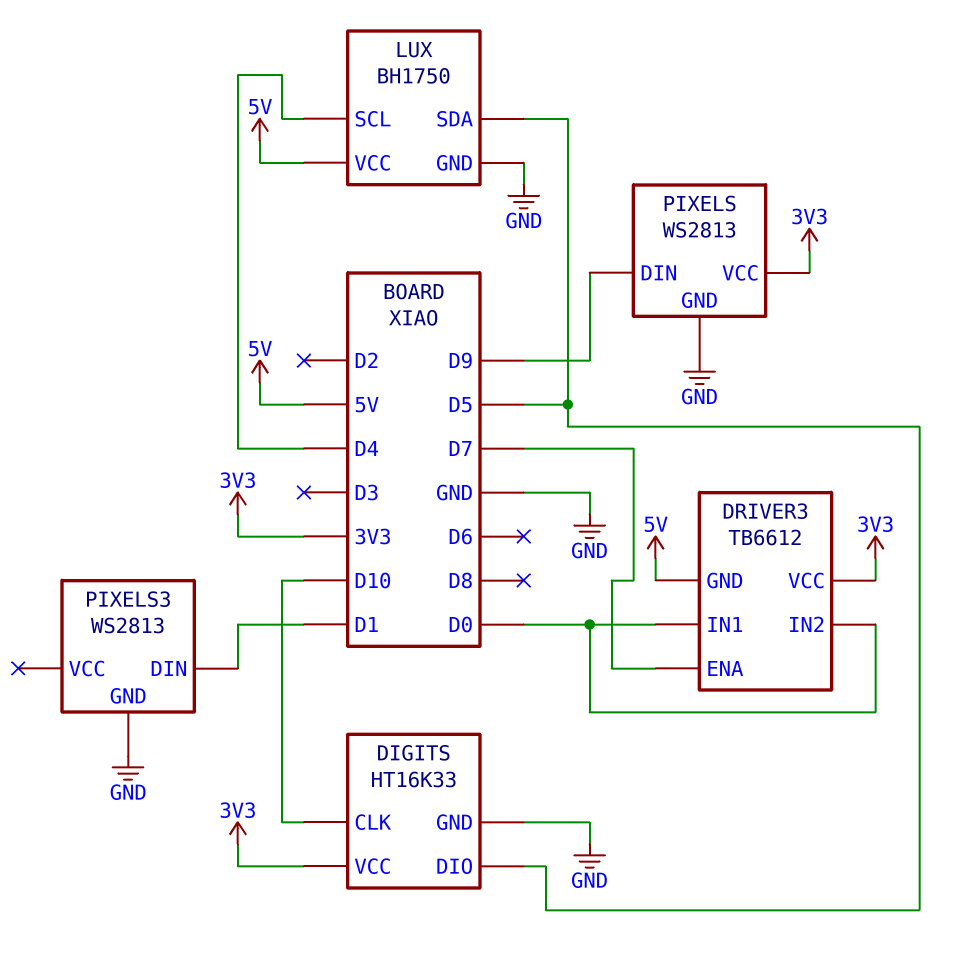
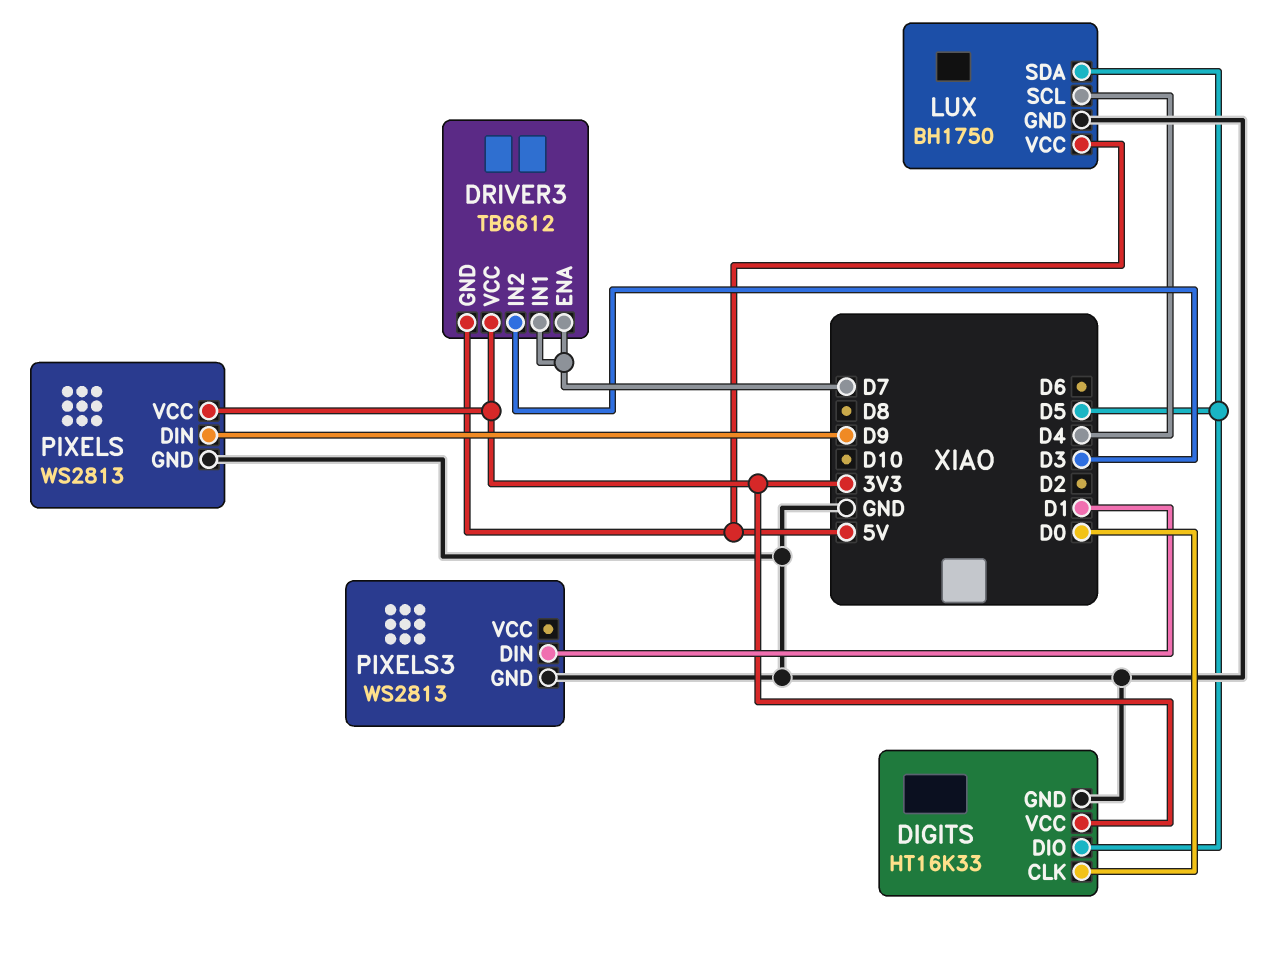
DIGITS pin CLK: D10 -> D0
DRIVER3 pin IN1: D0 -> D7
DRIVER3 pin IN2: D0 -> D3

